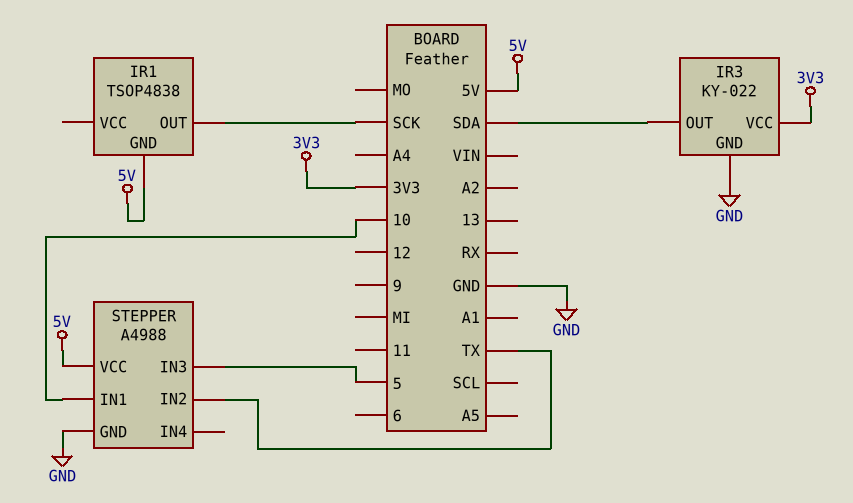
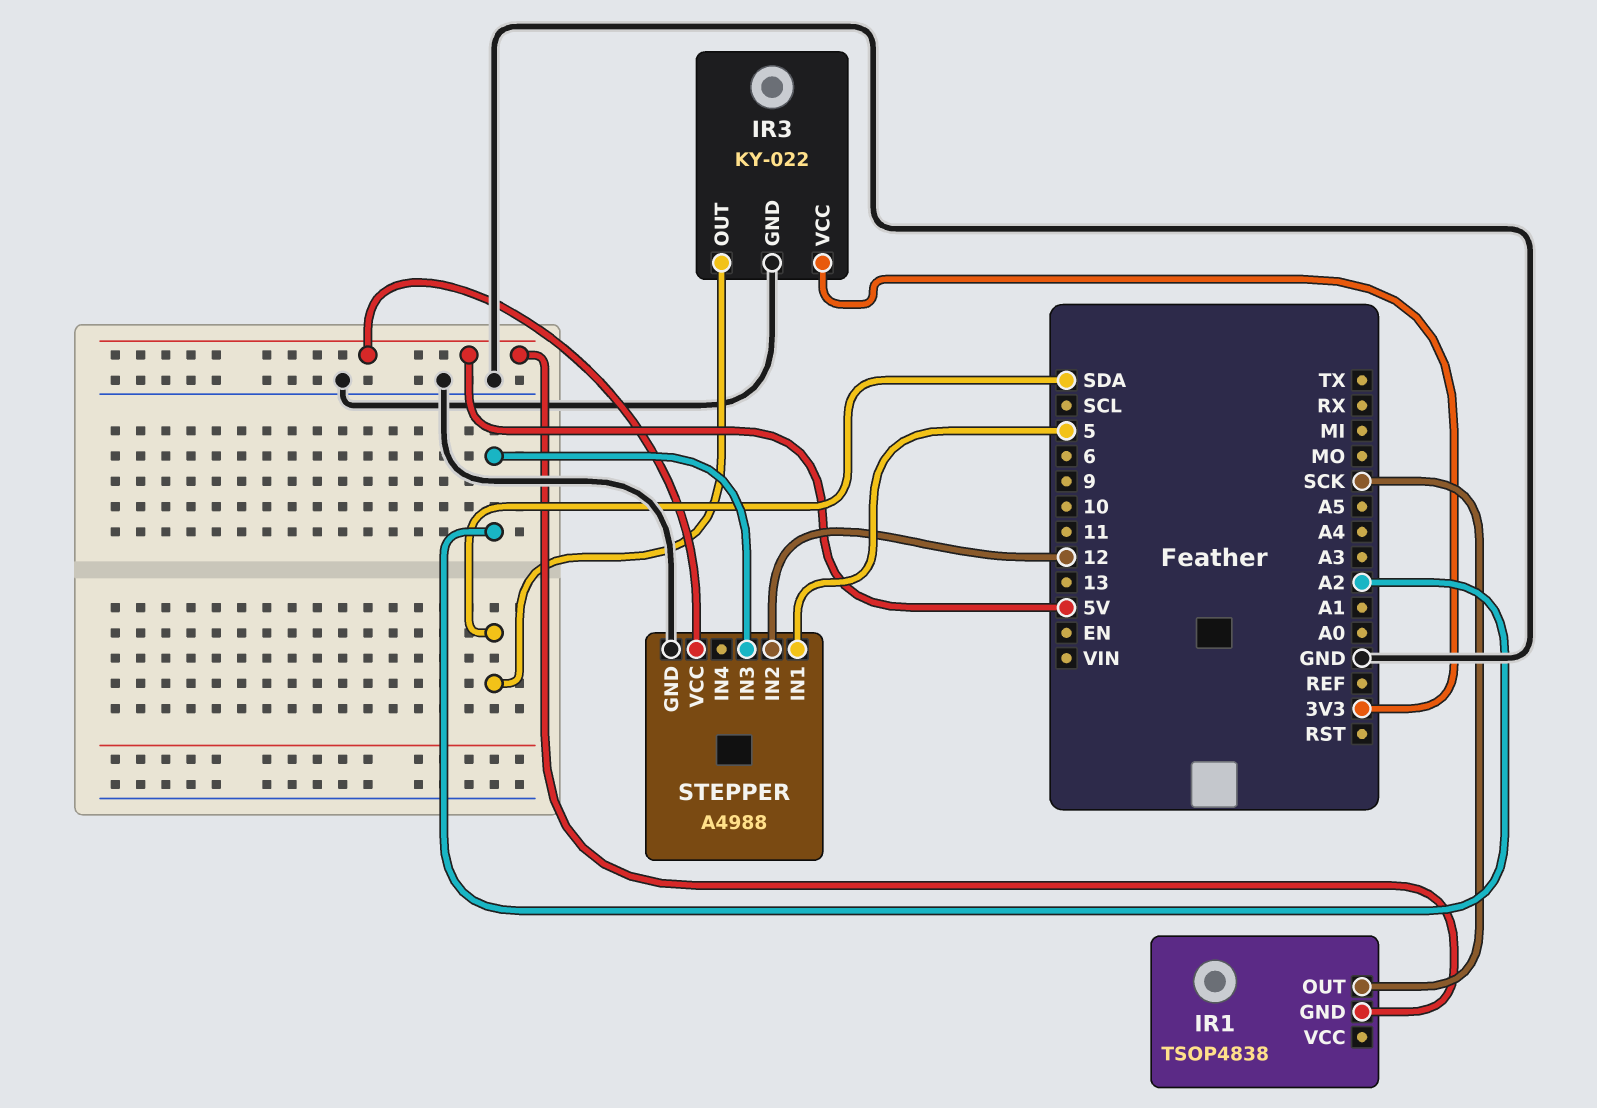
STEPPER pin IN1: 10 -> 5
STEPPER pin IN2: TX -> 12
STEPPER pin IN3: 5 -> A2

